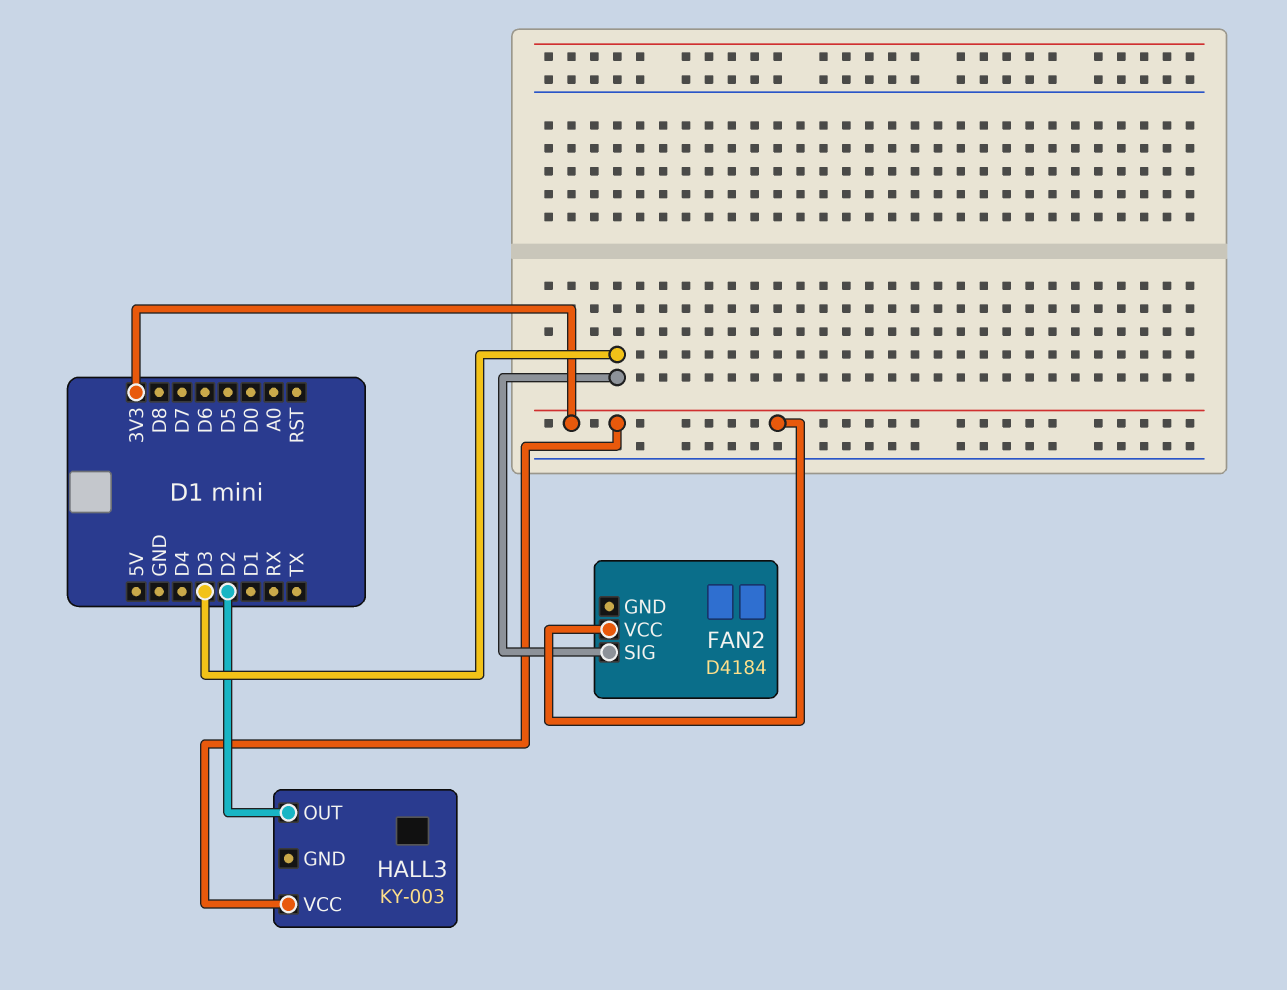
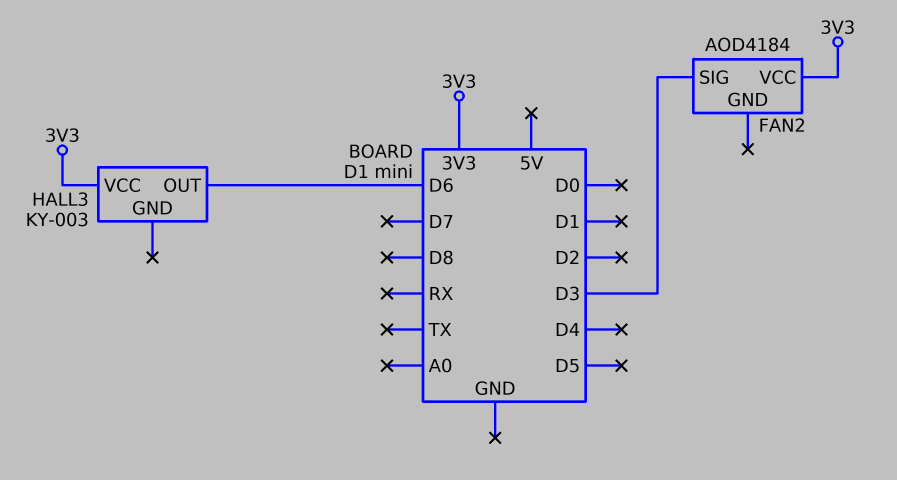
FAN2: D4184 -> AOD4184
HALL3 pin OUT: D2 -> D6

